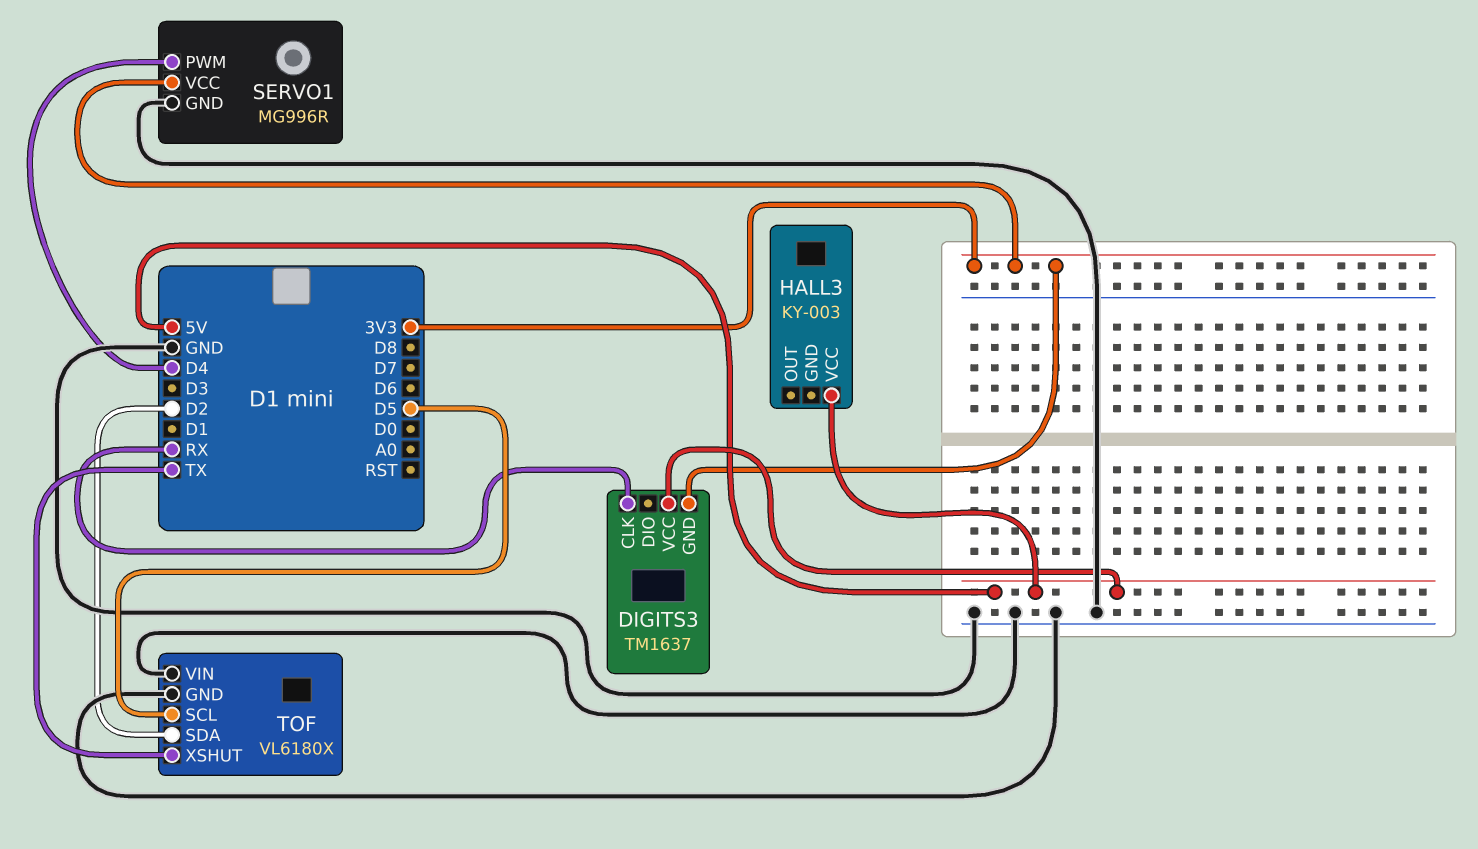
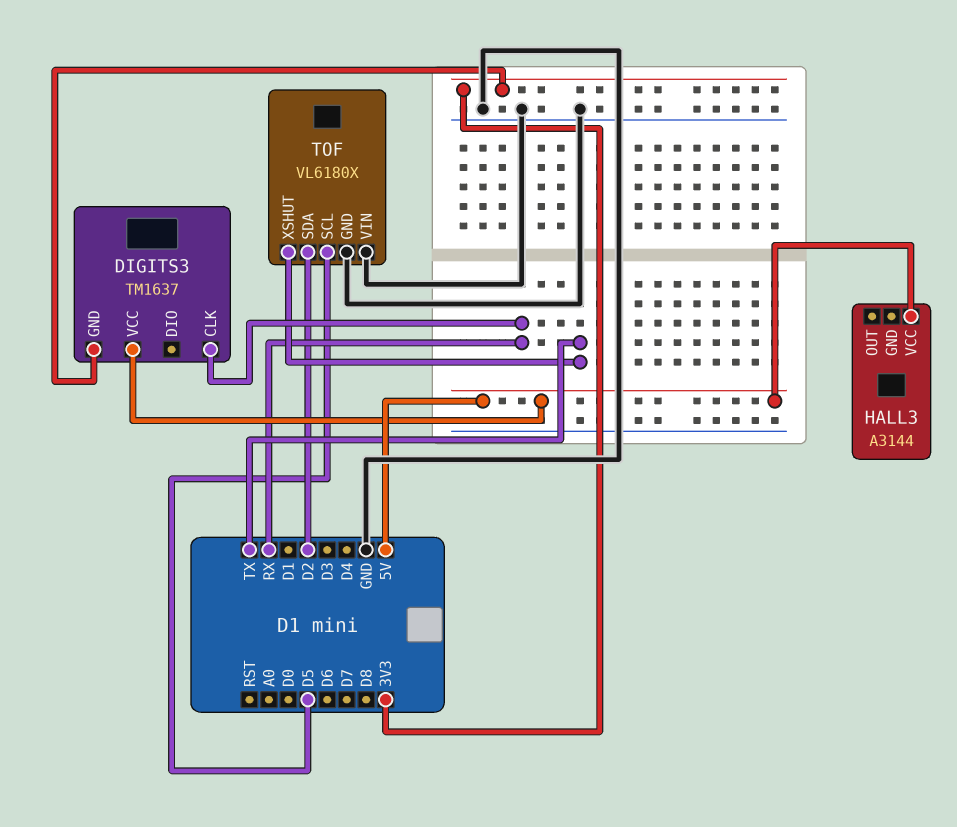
HALL3: KY-003 -> A3144
SERVO1: MG996R -> none
SERVO1 pin GND: GND -> none
SERVO1 pin PWM: D4 -> none
SERVO1 pin VCC: 3V3 -> none

